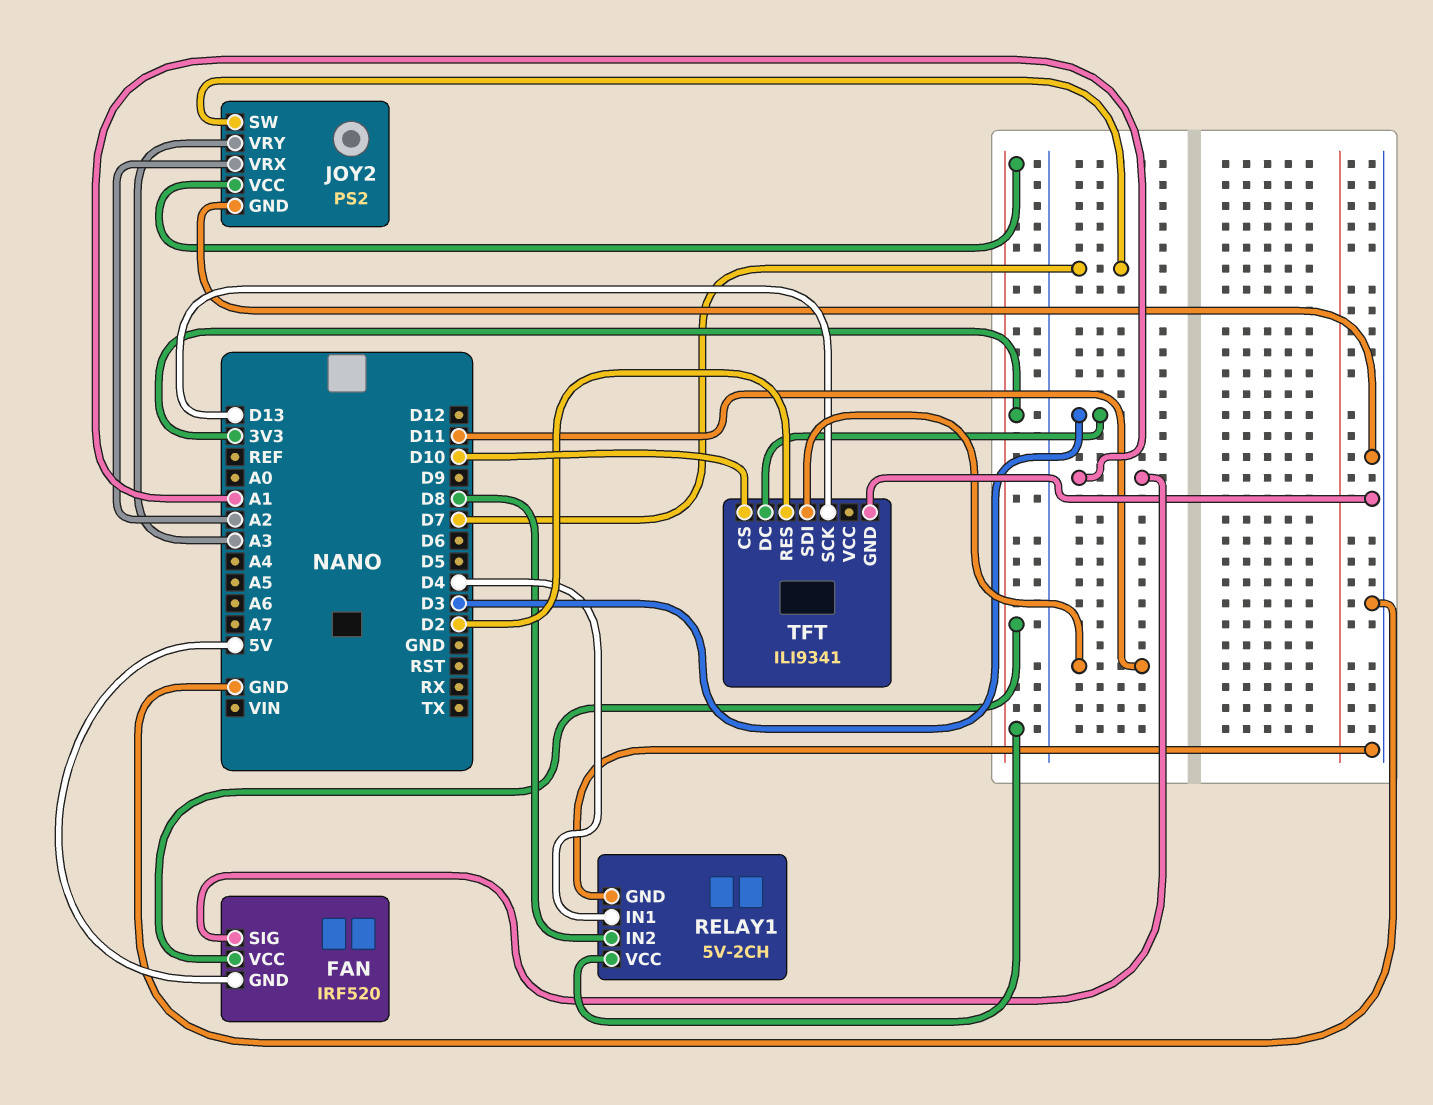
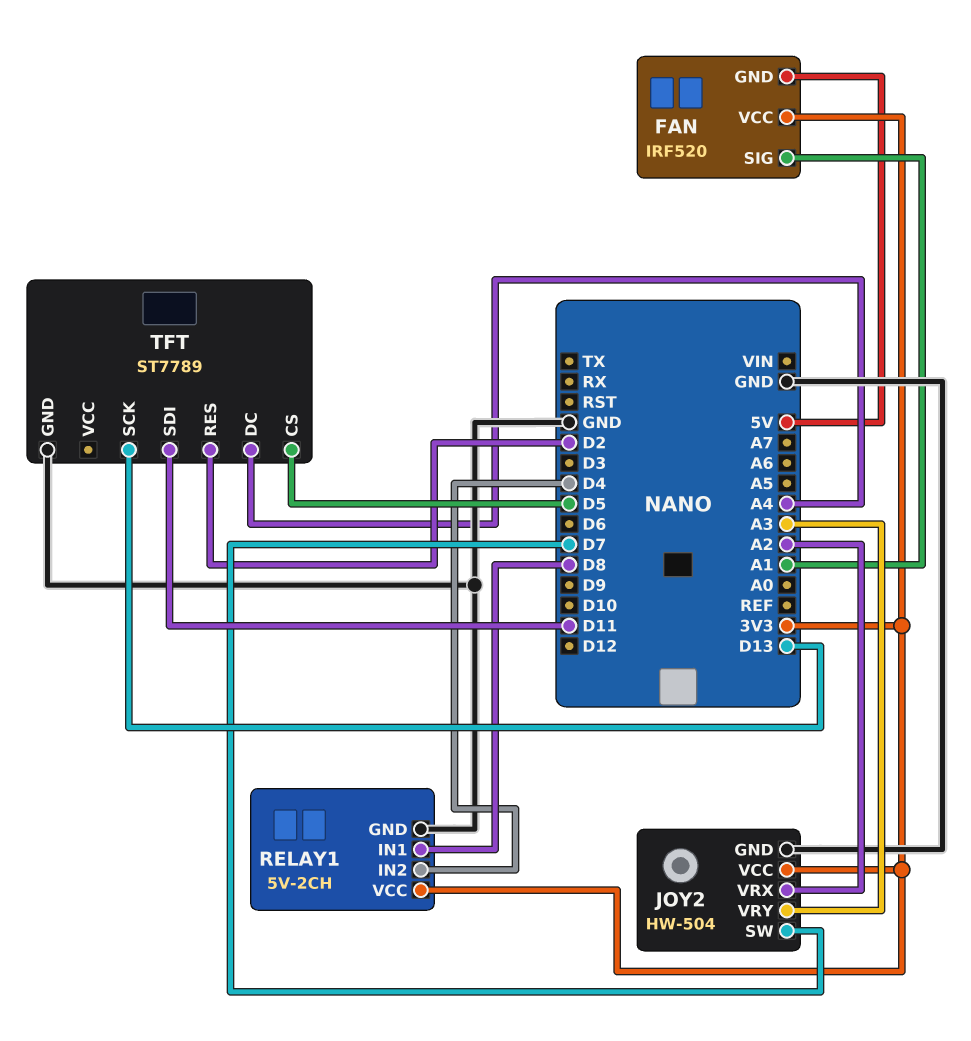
JOY2: PS2 -> HW-504
RELAY1 pin IN1: D4 -> D8
RELAY1 pin IN2: D8 -> D4
TFT: ILI9341 -> ST7789
TFT pin CS: D10 -> D5
TFT pin DC: D3 -> A4

